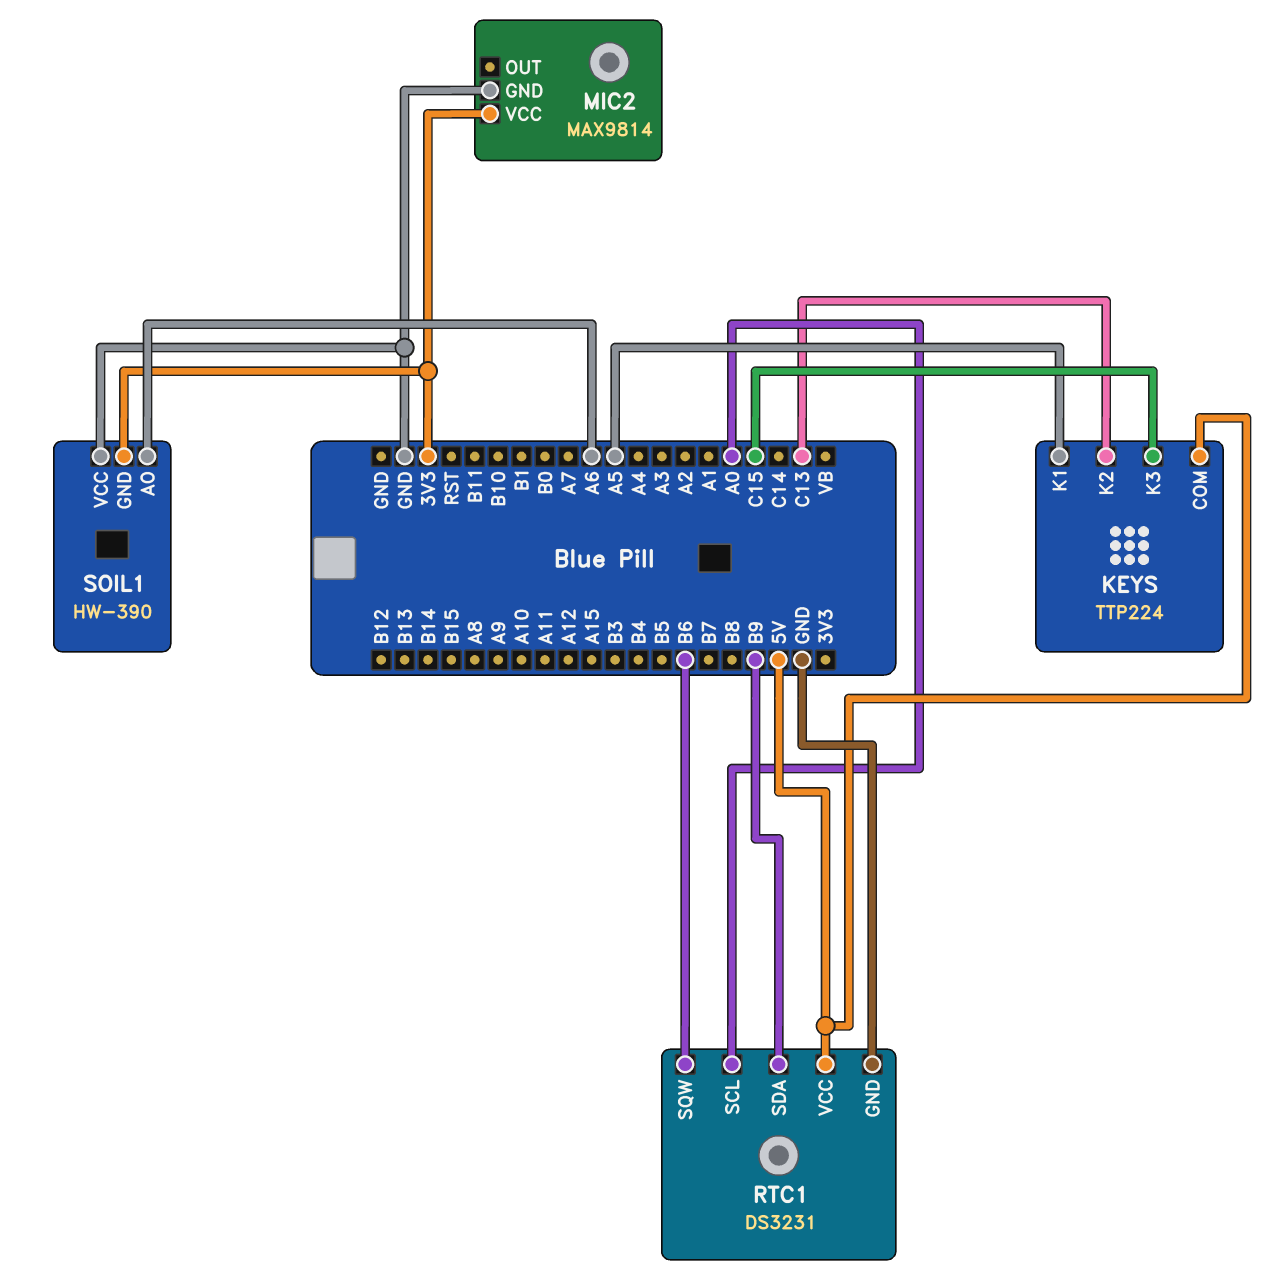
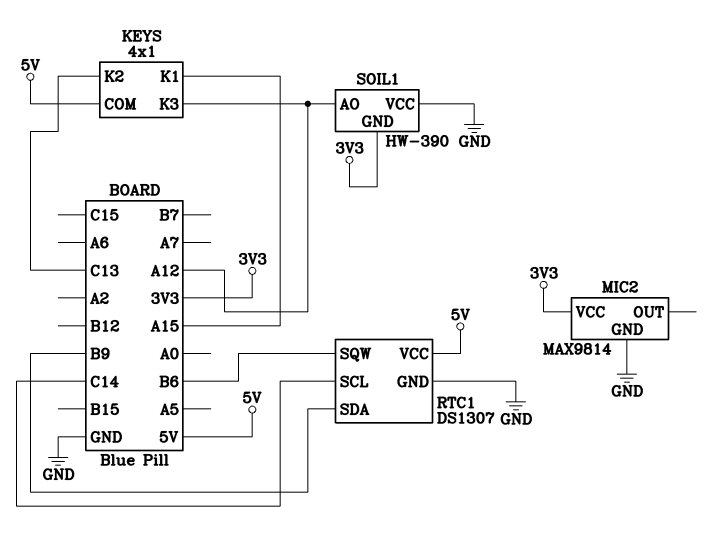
KEYS: TTP224 -> 4x1
KEYS pin K1: A5 -> A15
KEYS pin K3: C15 -> A12
RTC1: DS3231 -> DS1307
RTC1 pin SCL: A0 -> C14
SOIL1 pin AO: A6 -> A12

